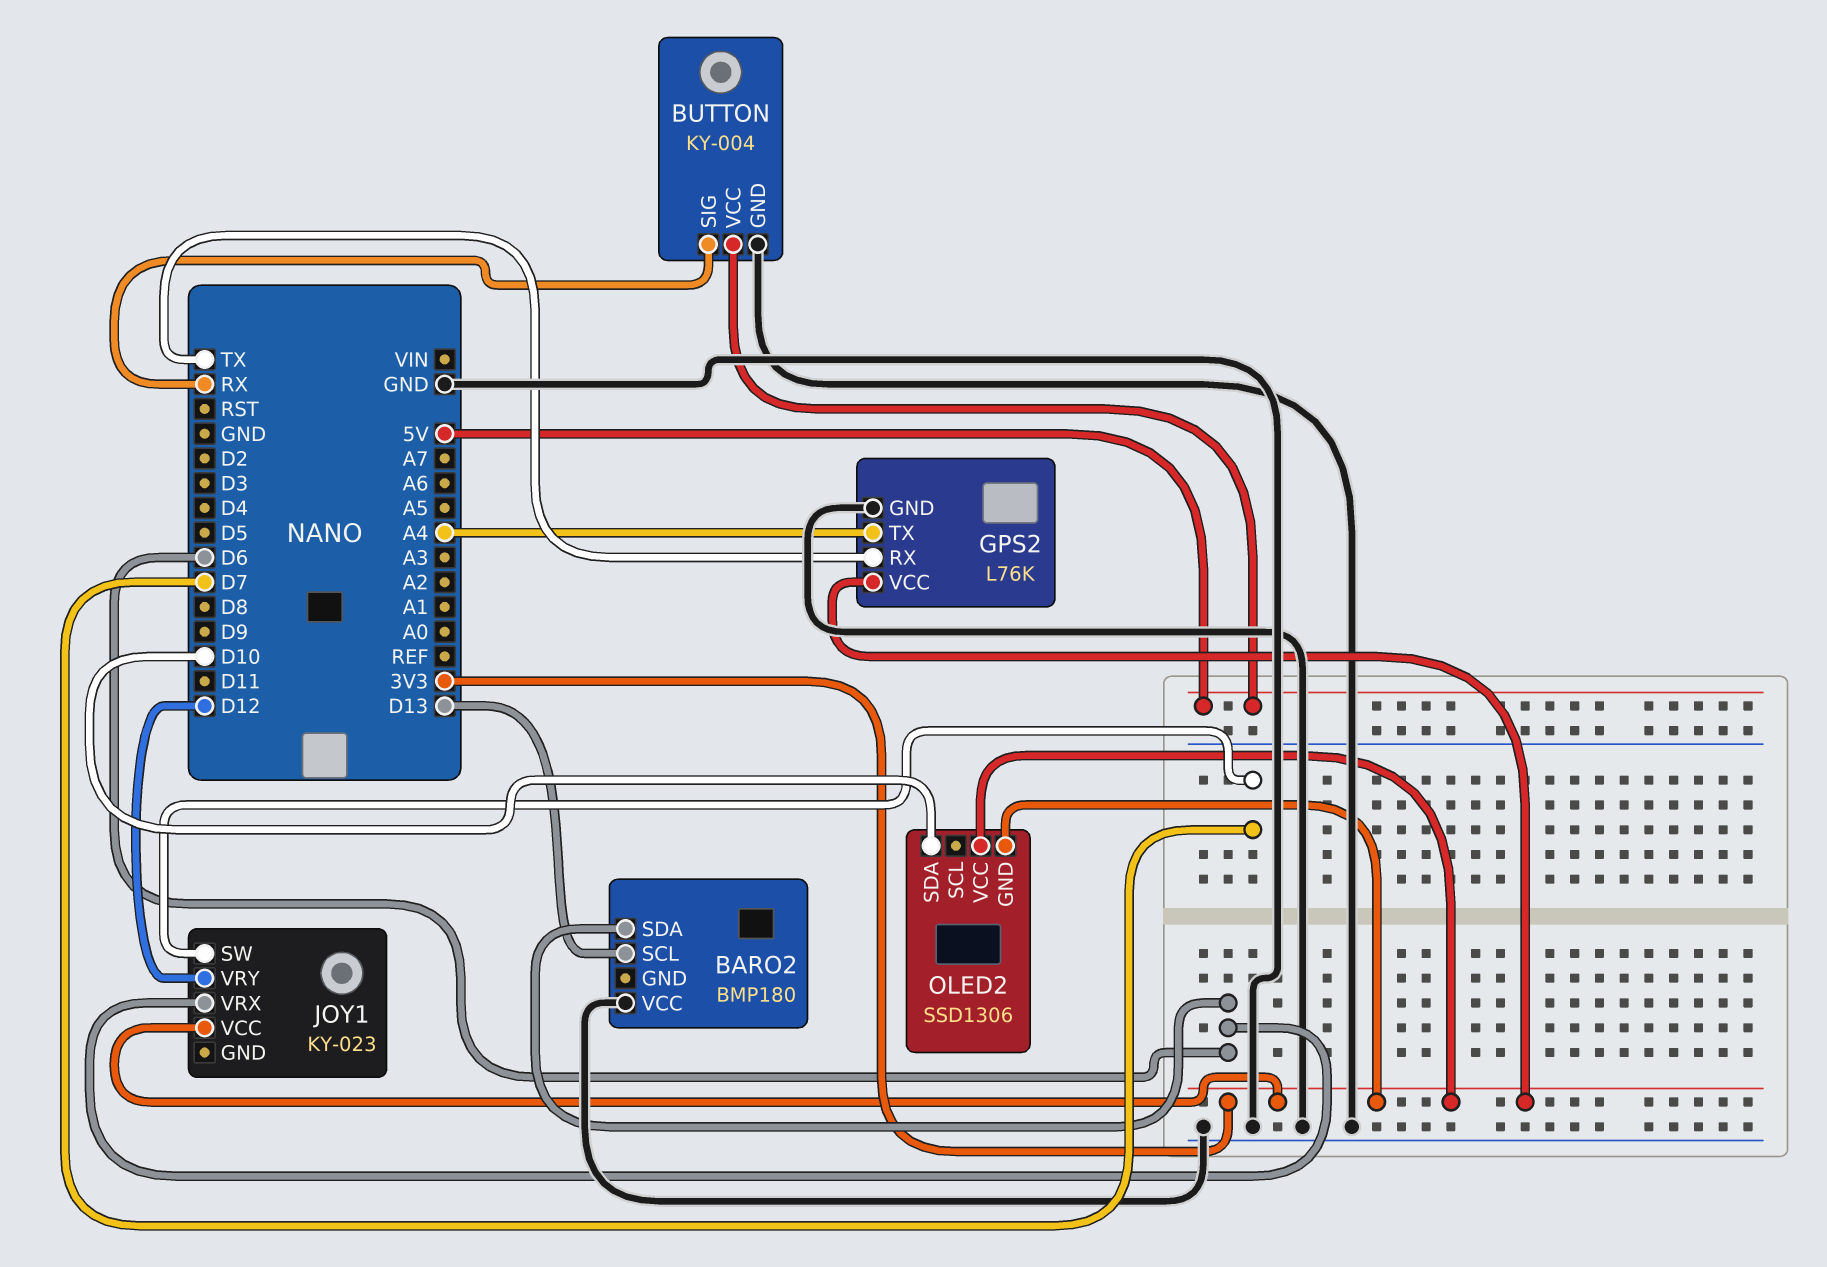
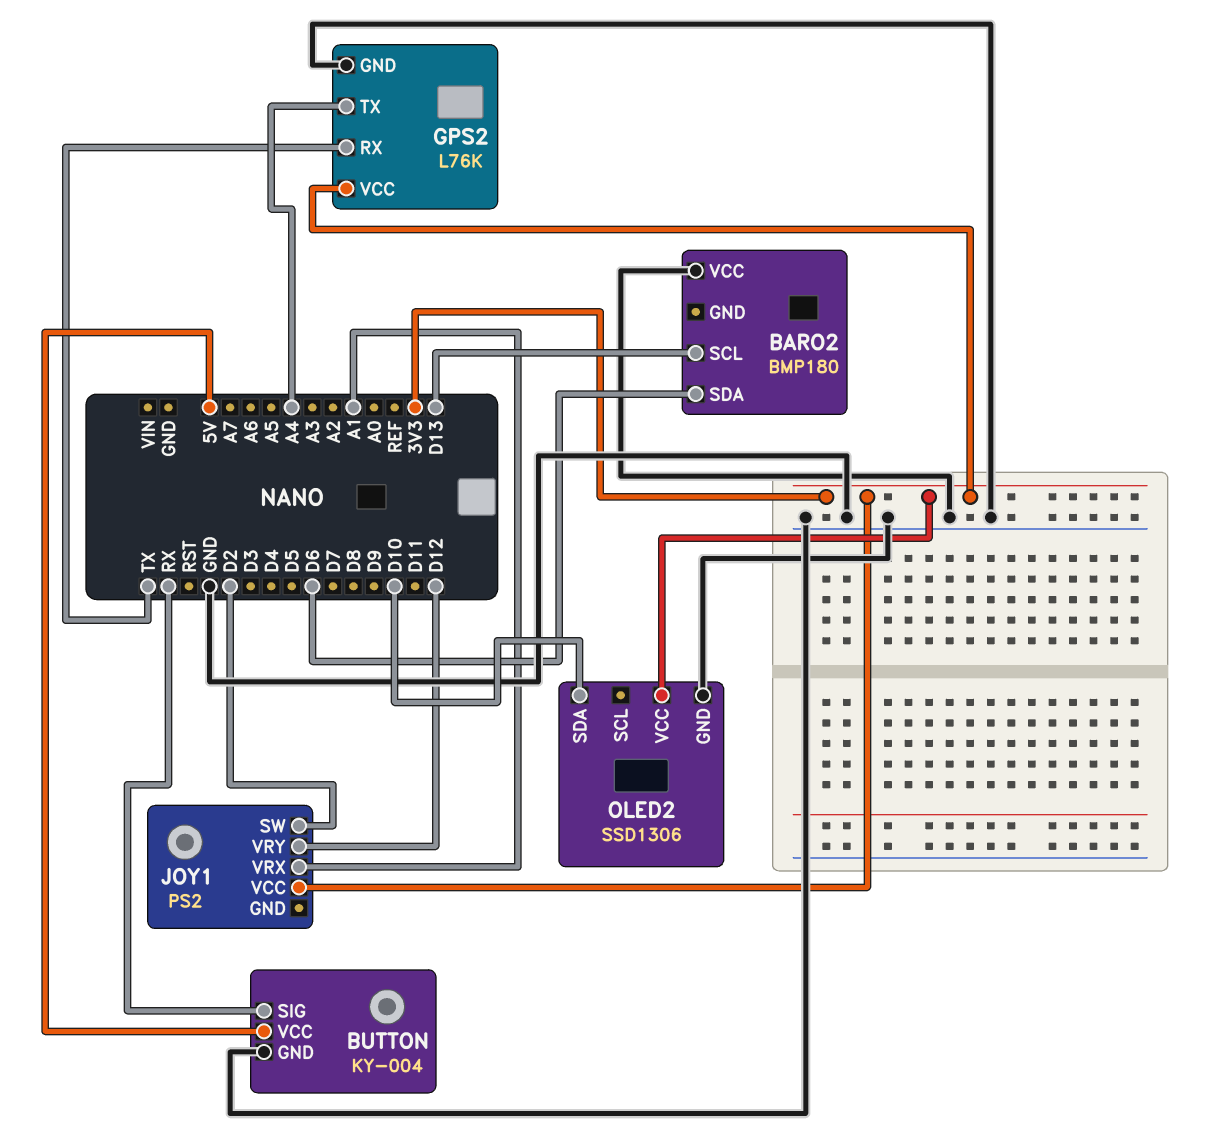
JOY1: KY-023 -> PS2
JOY1 pin SW: D7 -> D2
JOY1 pin VRX: D6 -> A1
OLED2 pin GND: 3V3 -> GND

